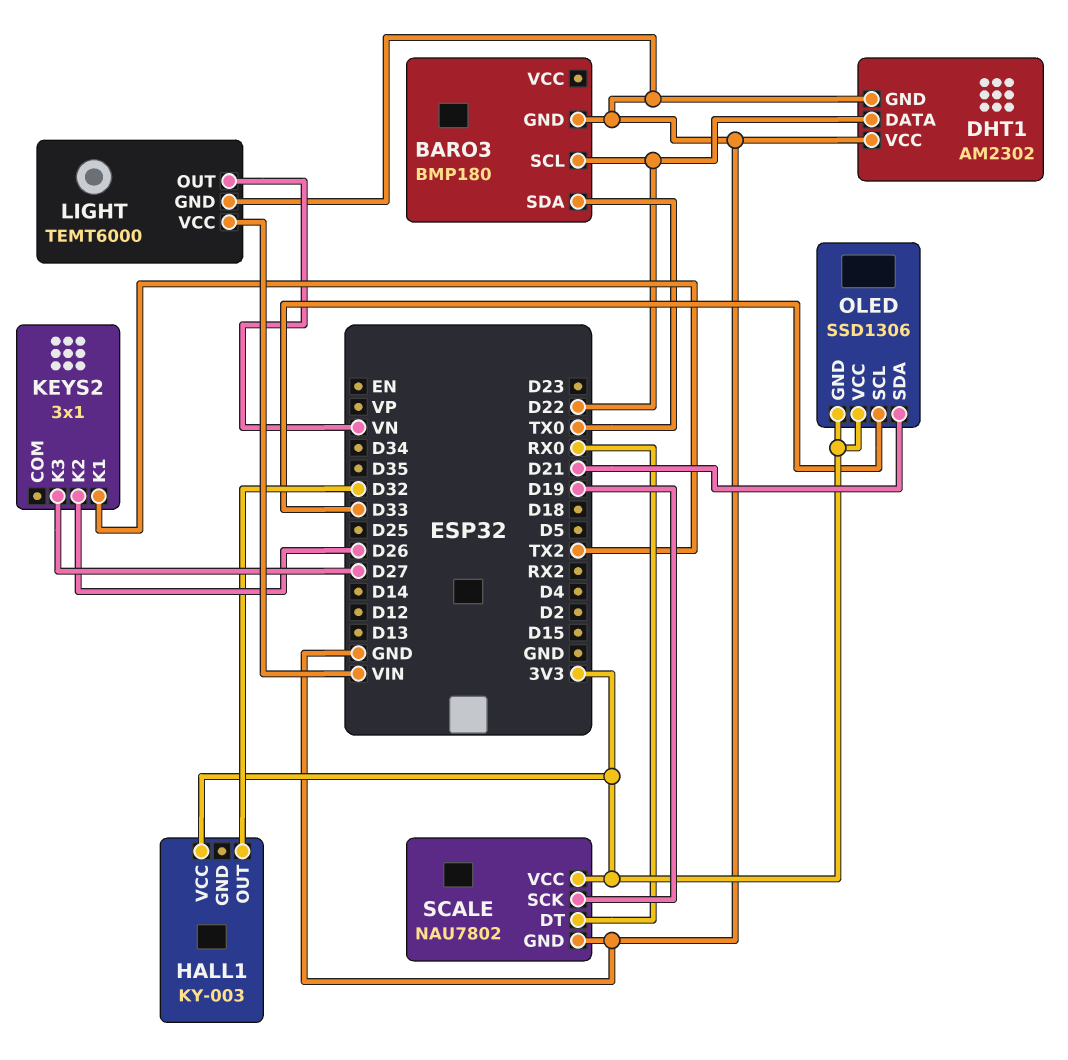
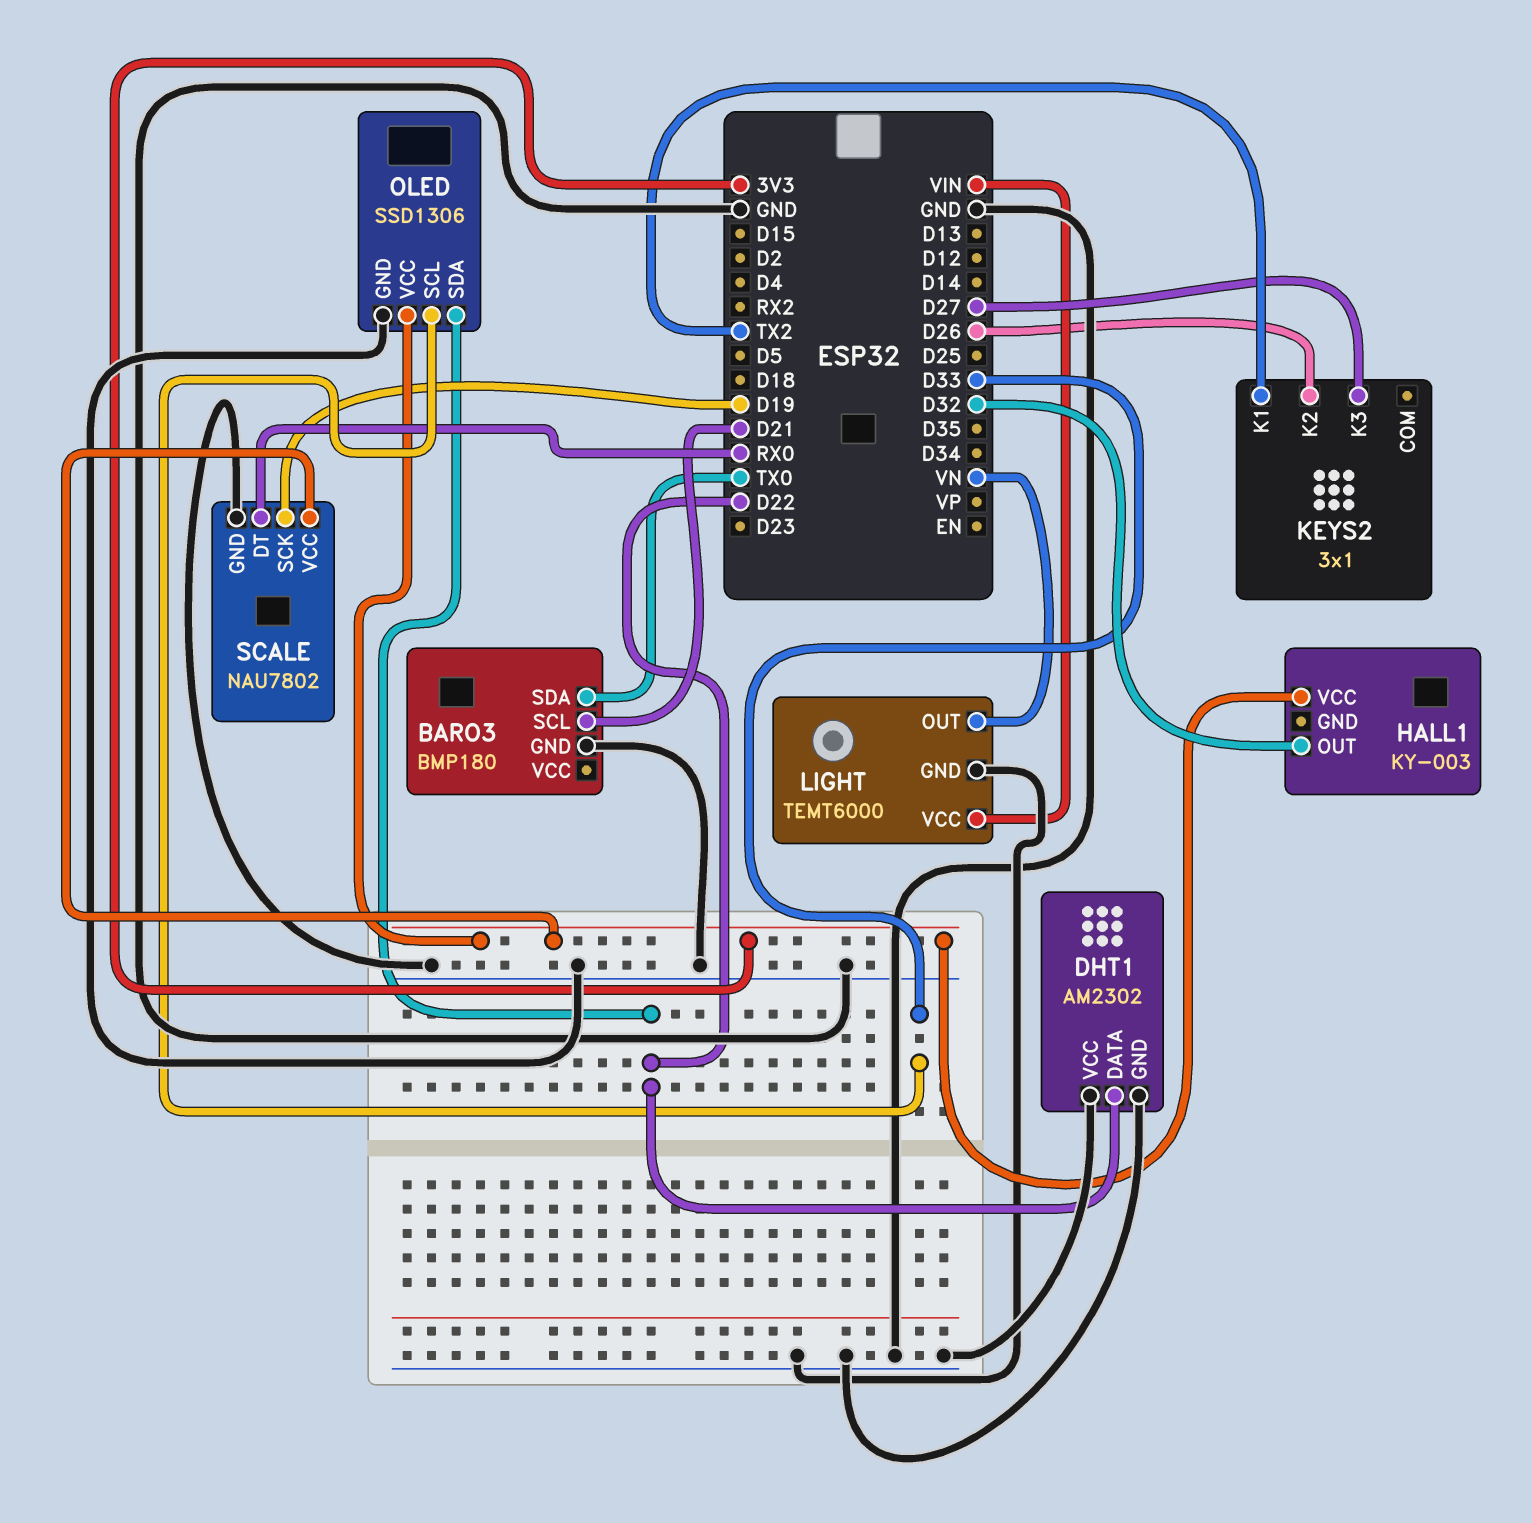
BARO3 pin SCL: D22 -> D21
OLED pin GND: 3V3 -> GND
OLED pin SDA: D21 -> D22

